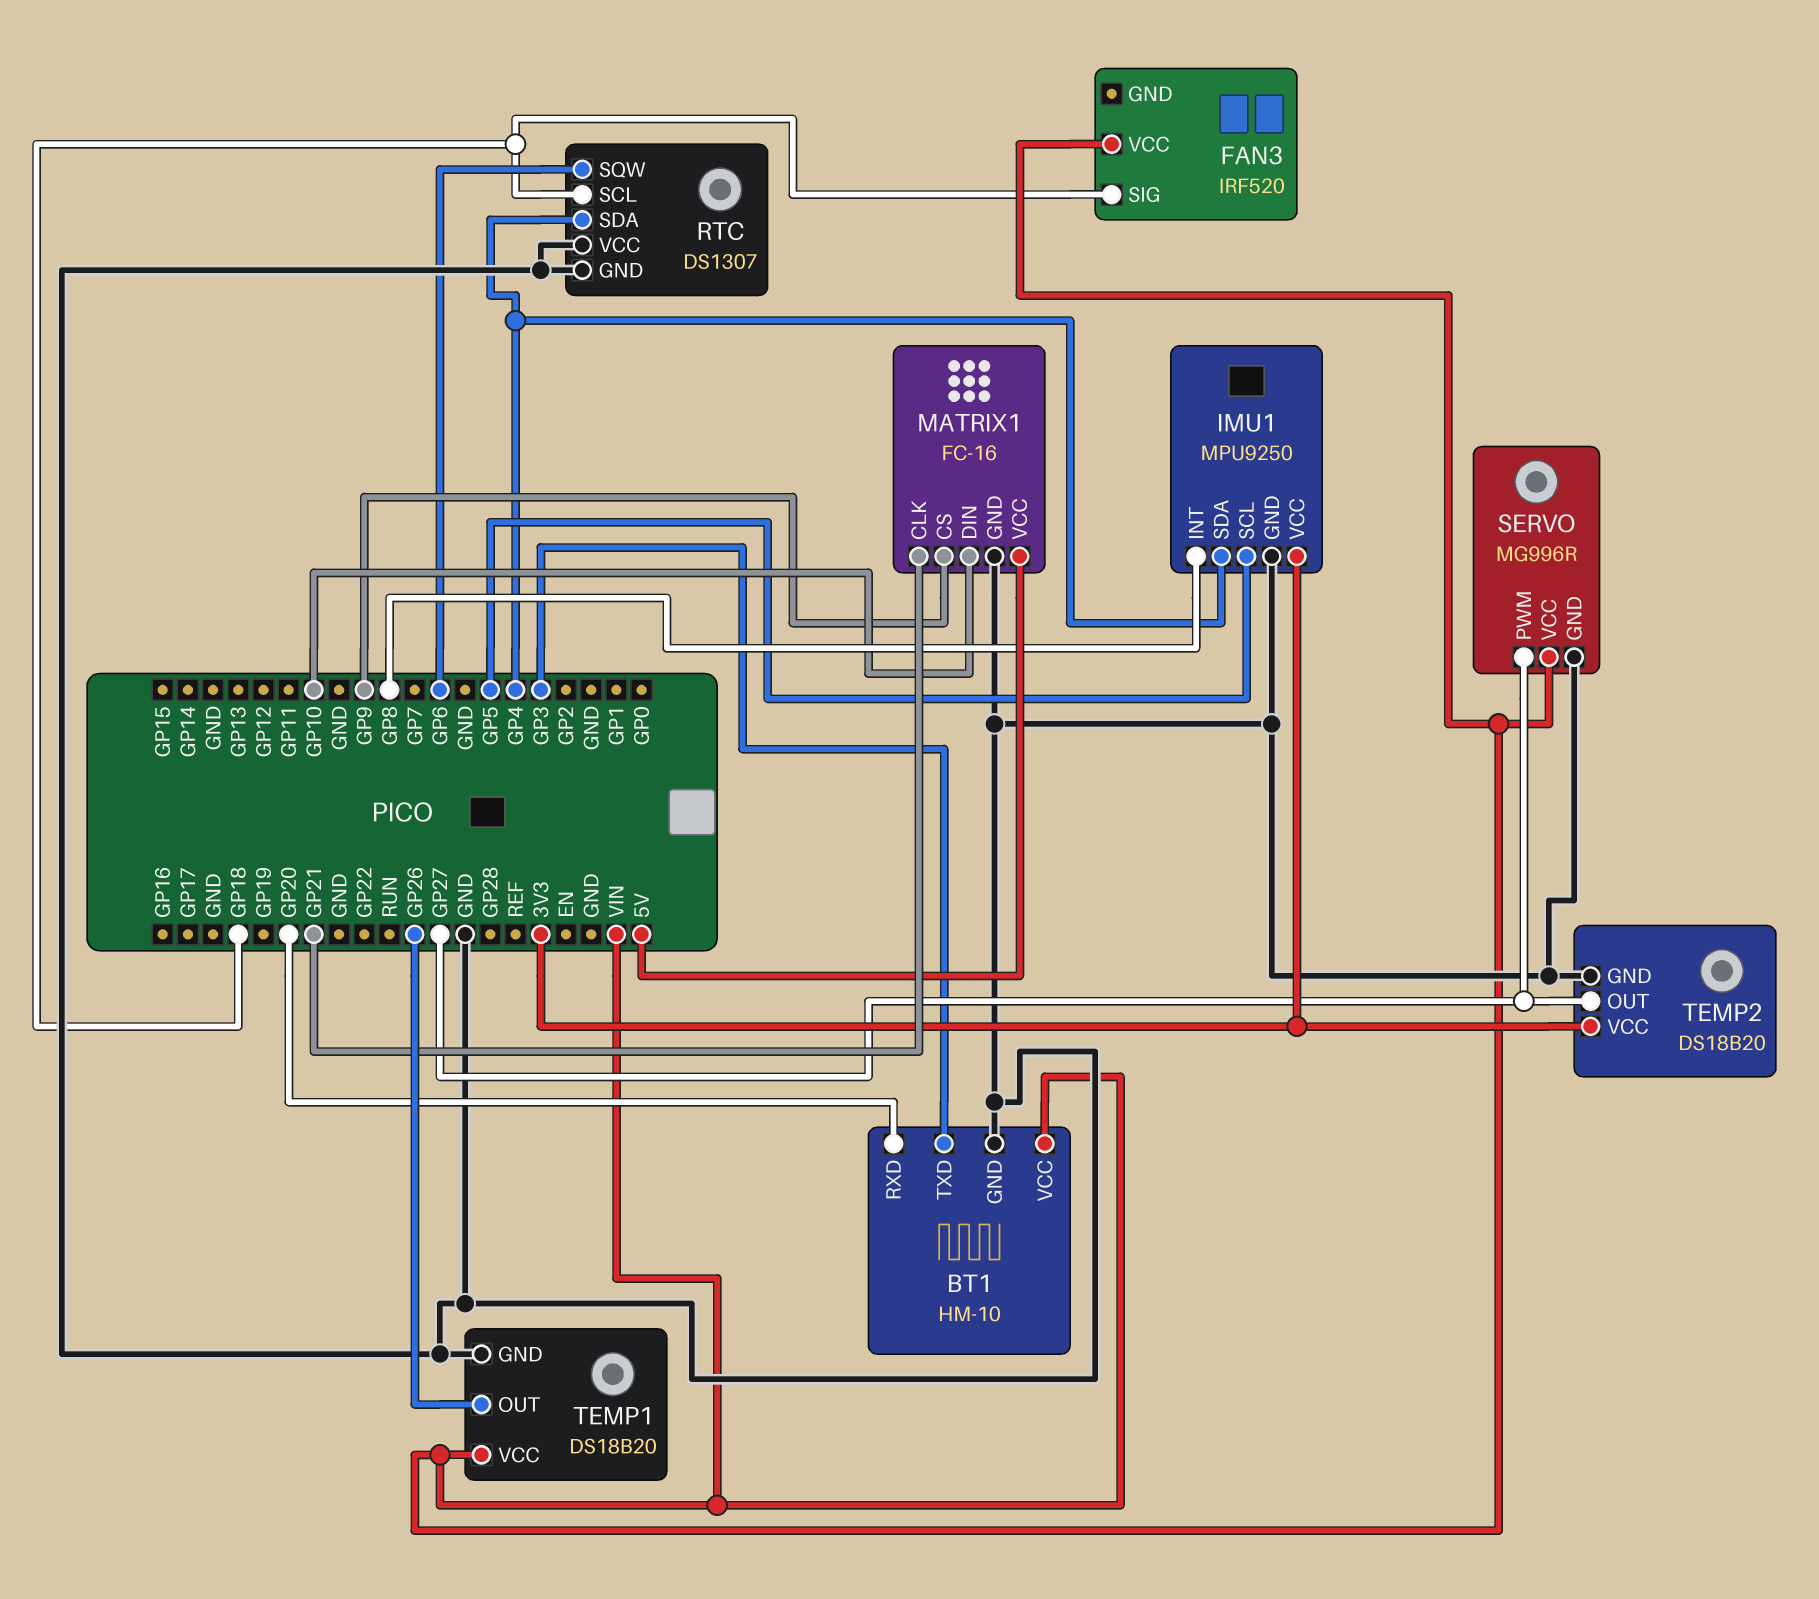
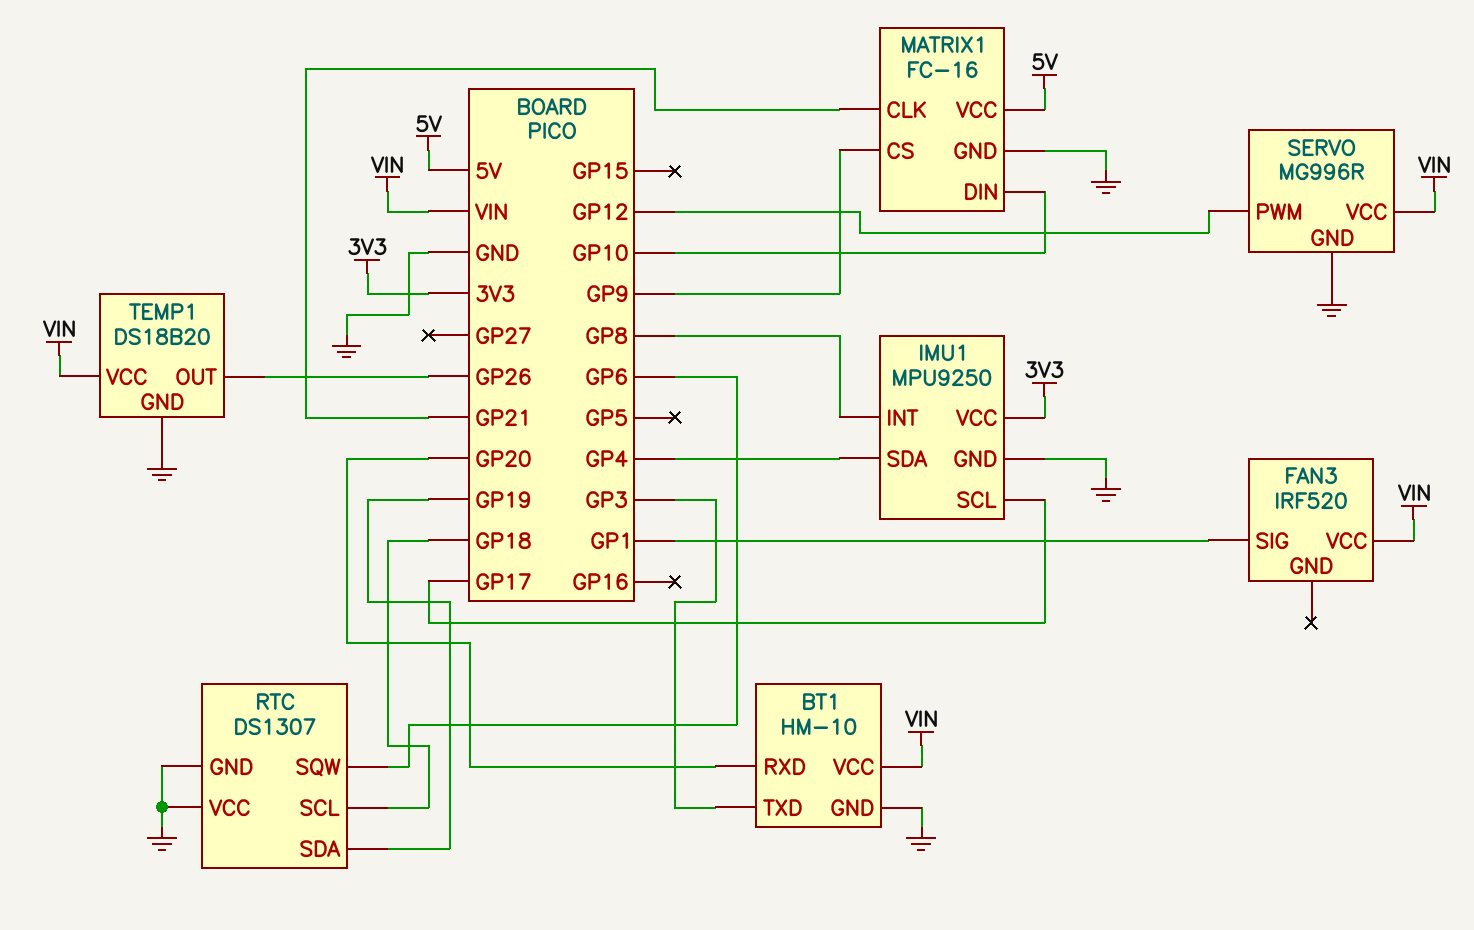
FAN3 pin SIG: GP18 -> GP1
IMU1 pin SCL: GP5 -> GP17
RTC pin SDA: GP4 -> GP19
SERVO pin PWM: GP27 -> GP12
TEMP2: DS18B20 -> none
TEMP2 pin GND: GND -> none
TEMP2 pin OUT: GP27 -> none
TEMP2 pin VCC: 3V3 -> none

